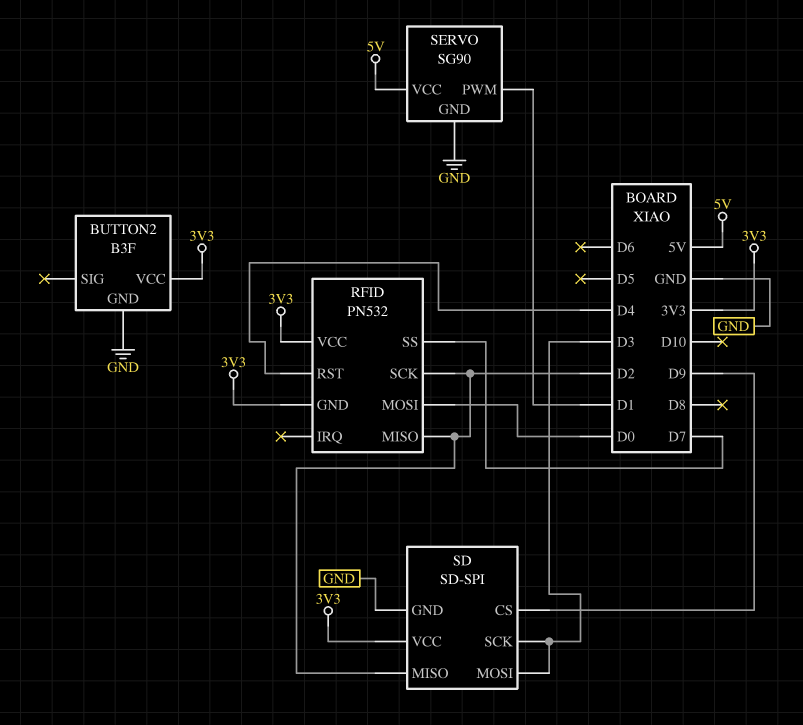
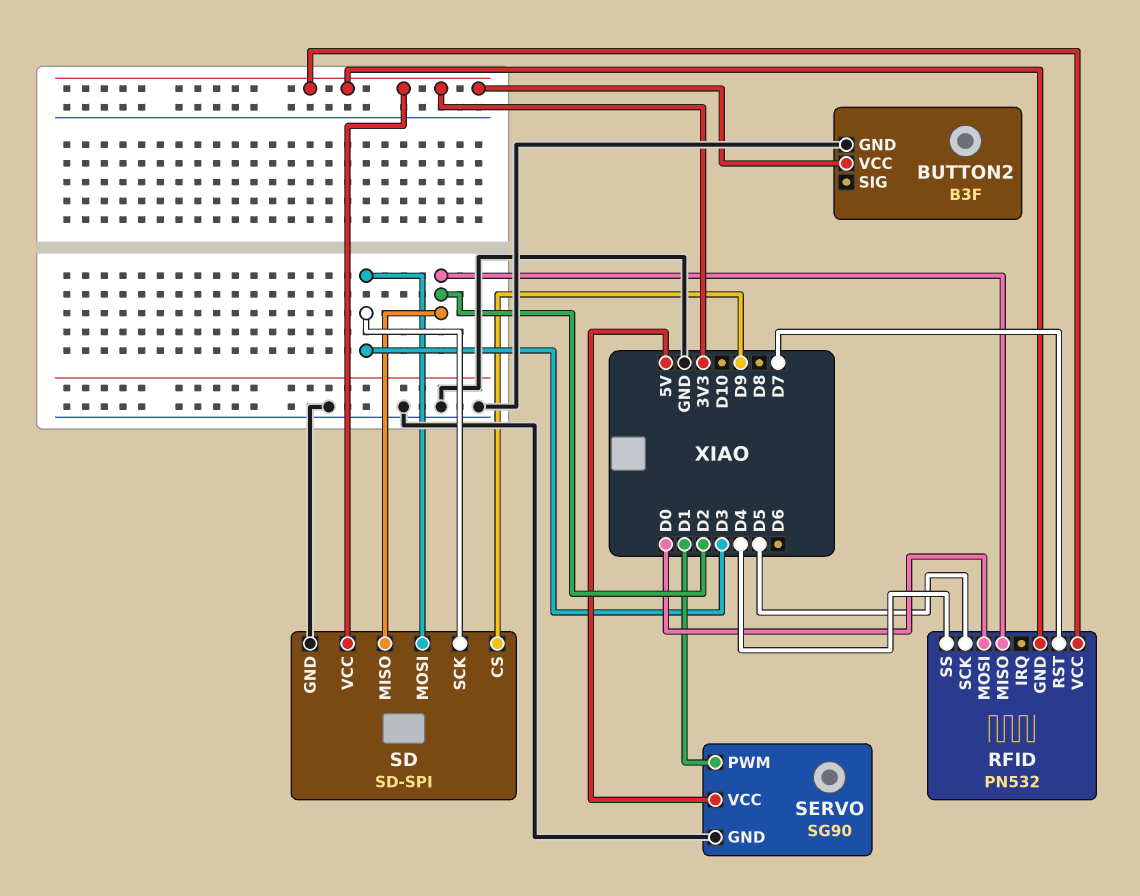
RFID pin RST: D4 -> D7
RFID pin SCK: D2 -> D5
RFID pin SS: D7 -> D4

